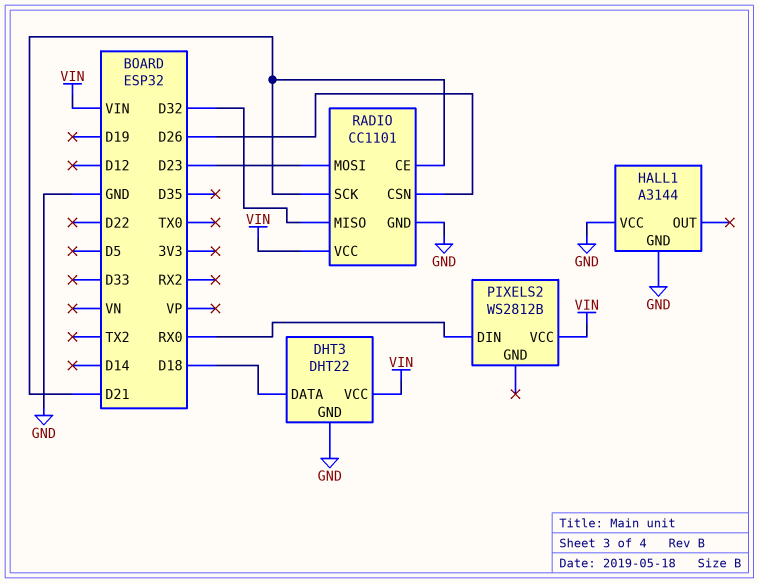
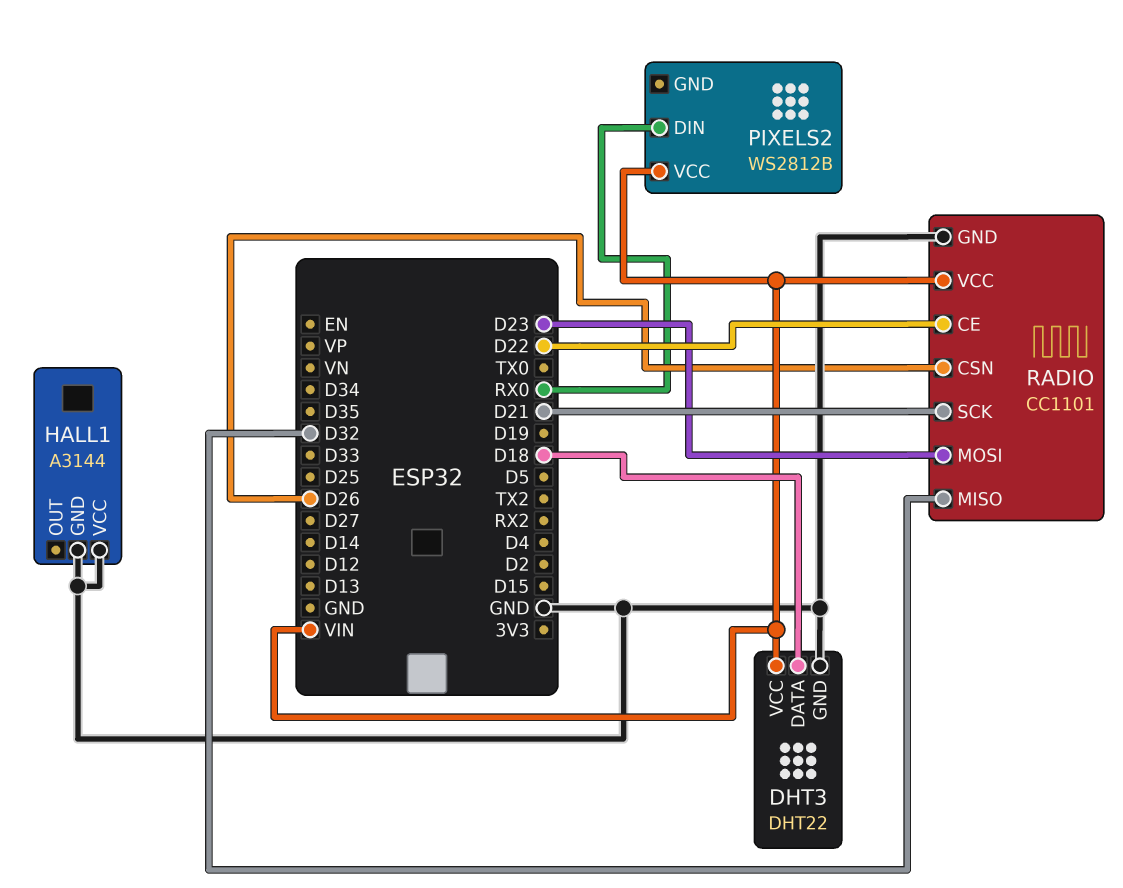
RADIO pin CE: D21 -> D22

